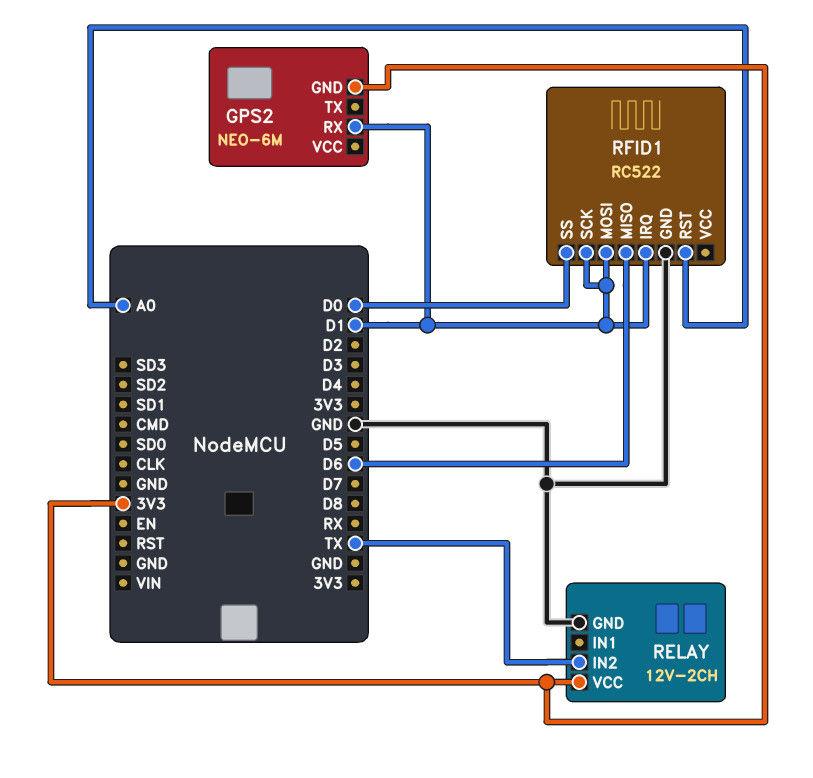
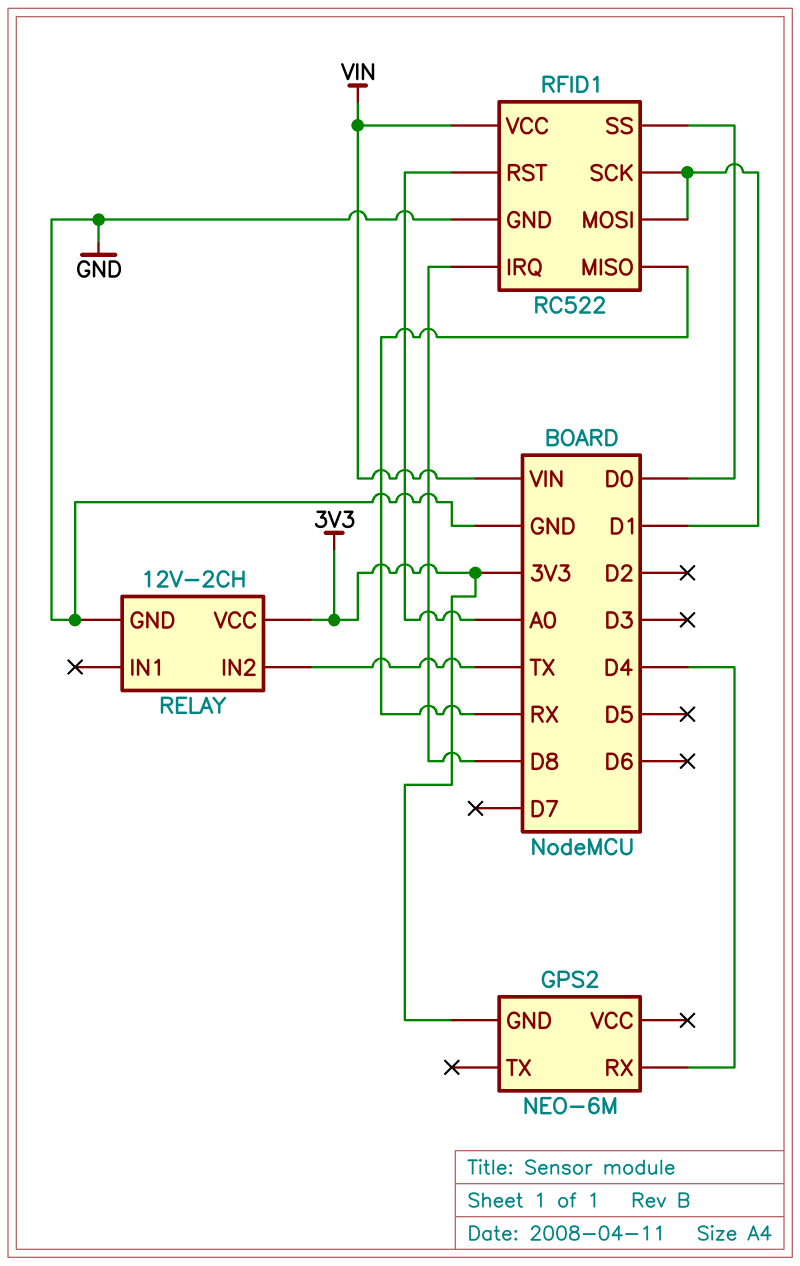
GPS2 pin RX: D1 -> D4
RFID1 pin IRQ: D1 -> D8
RFID1 pin MISO: D6 -> RX
RFID1 pin VCC: none -> VIN

